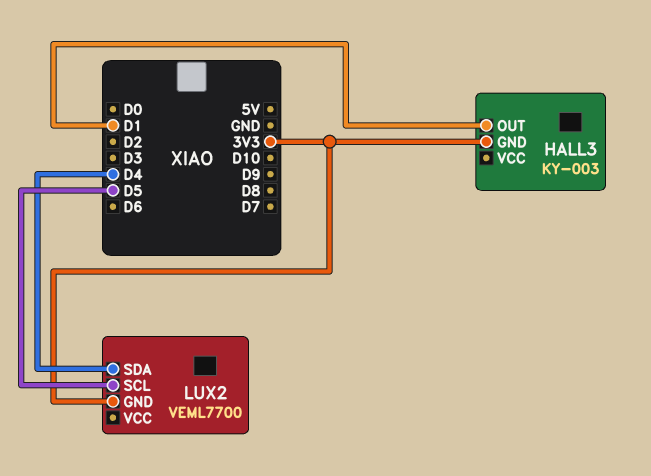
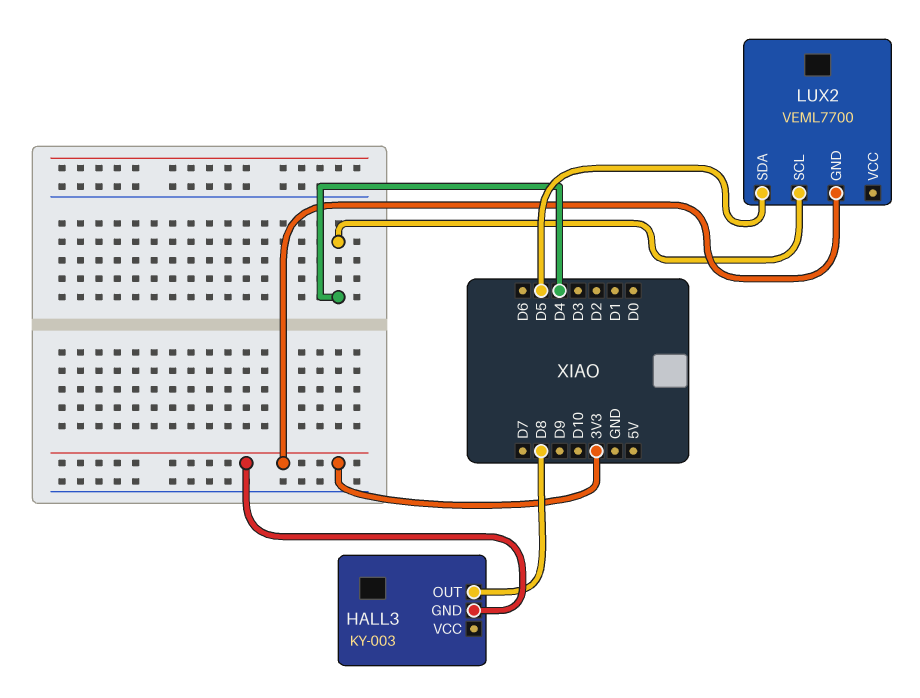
HALL3 pin OUT: D1 -> D8
LUX2 pin SCL: D5 -> D4
LUX2 pin SDA: D4 -> D5

